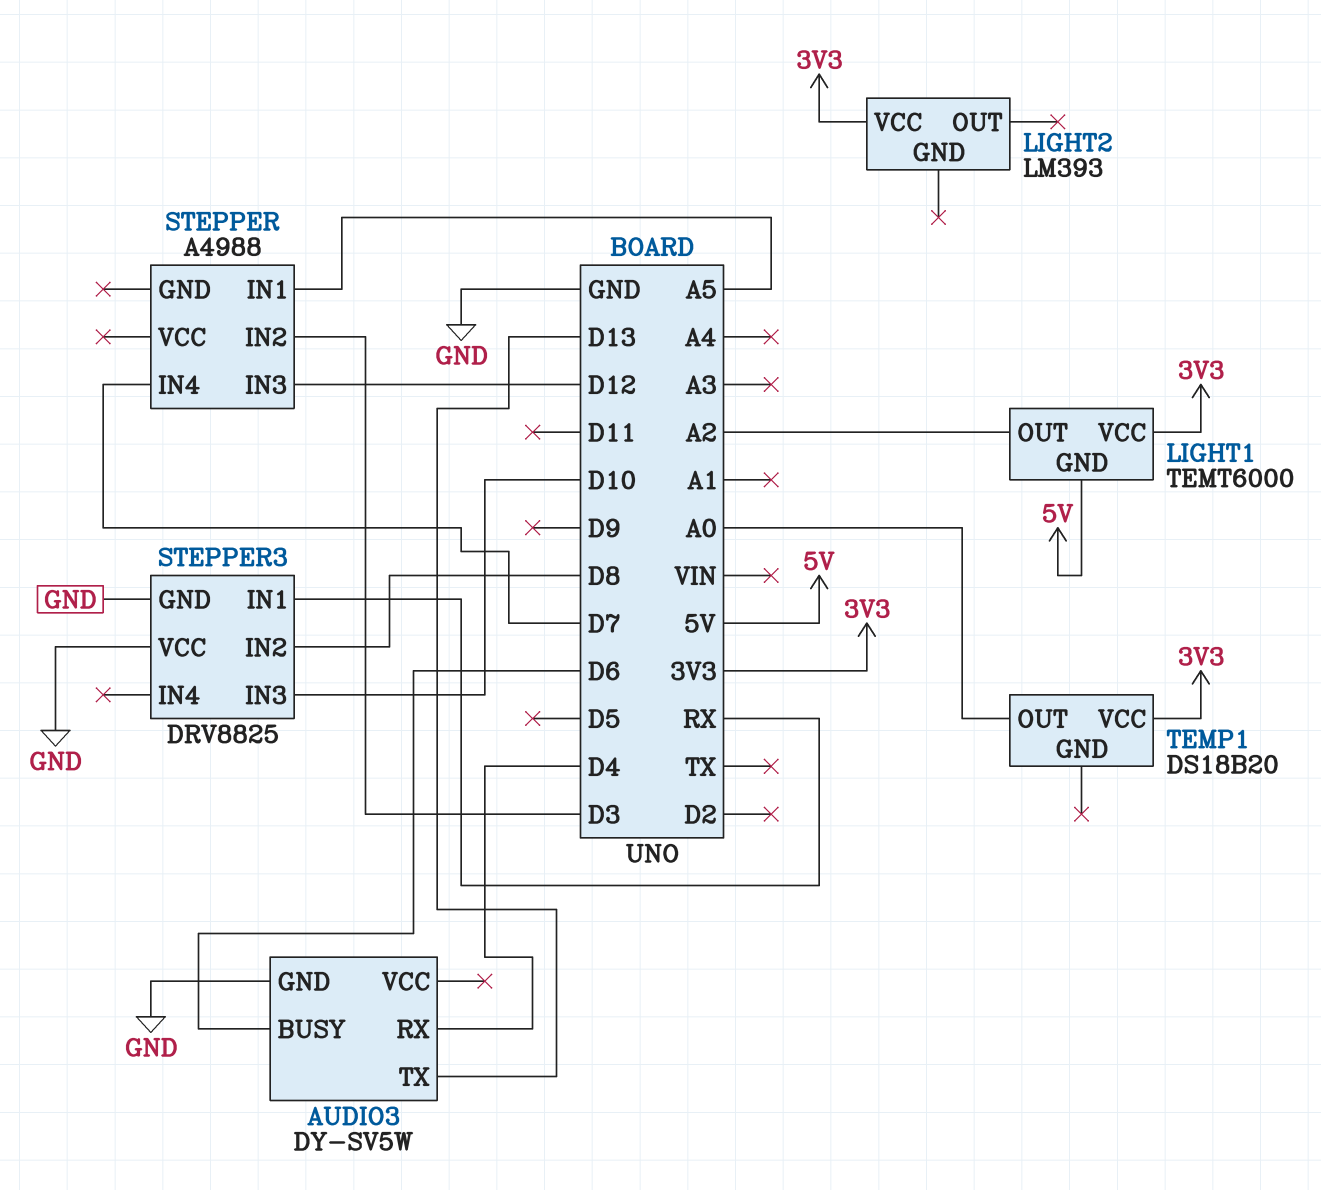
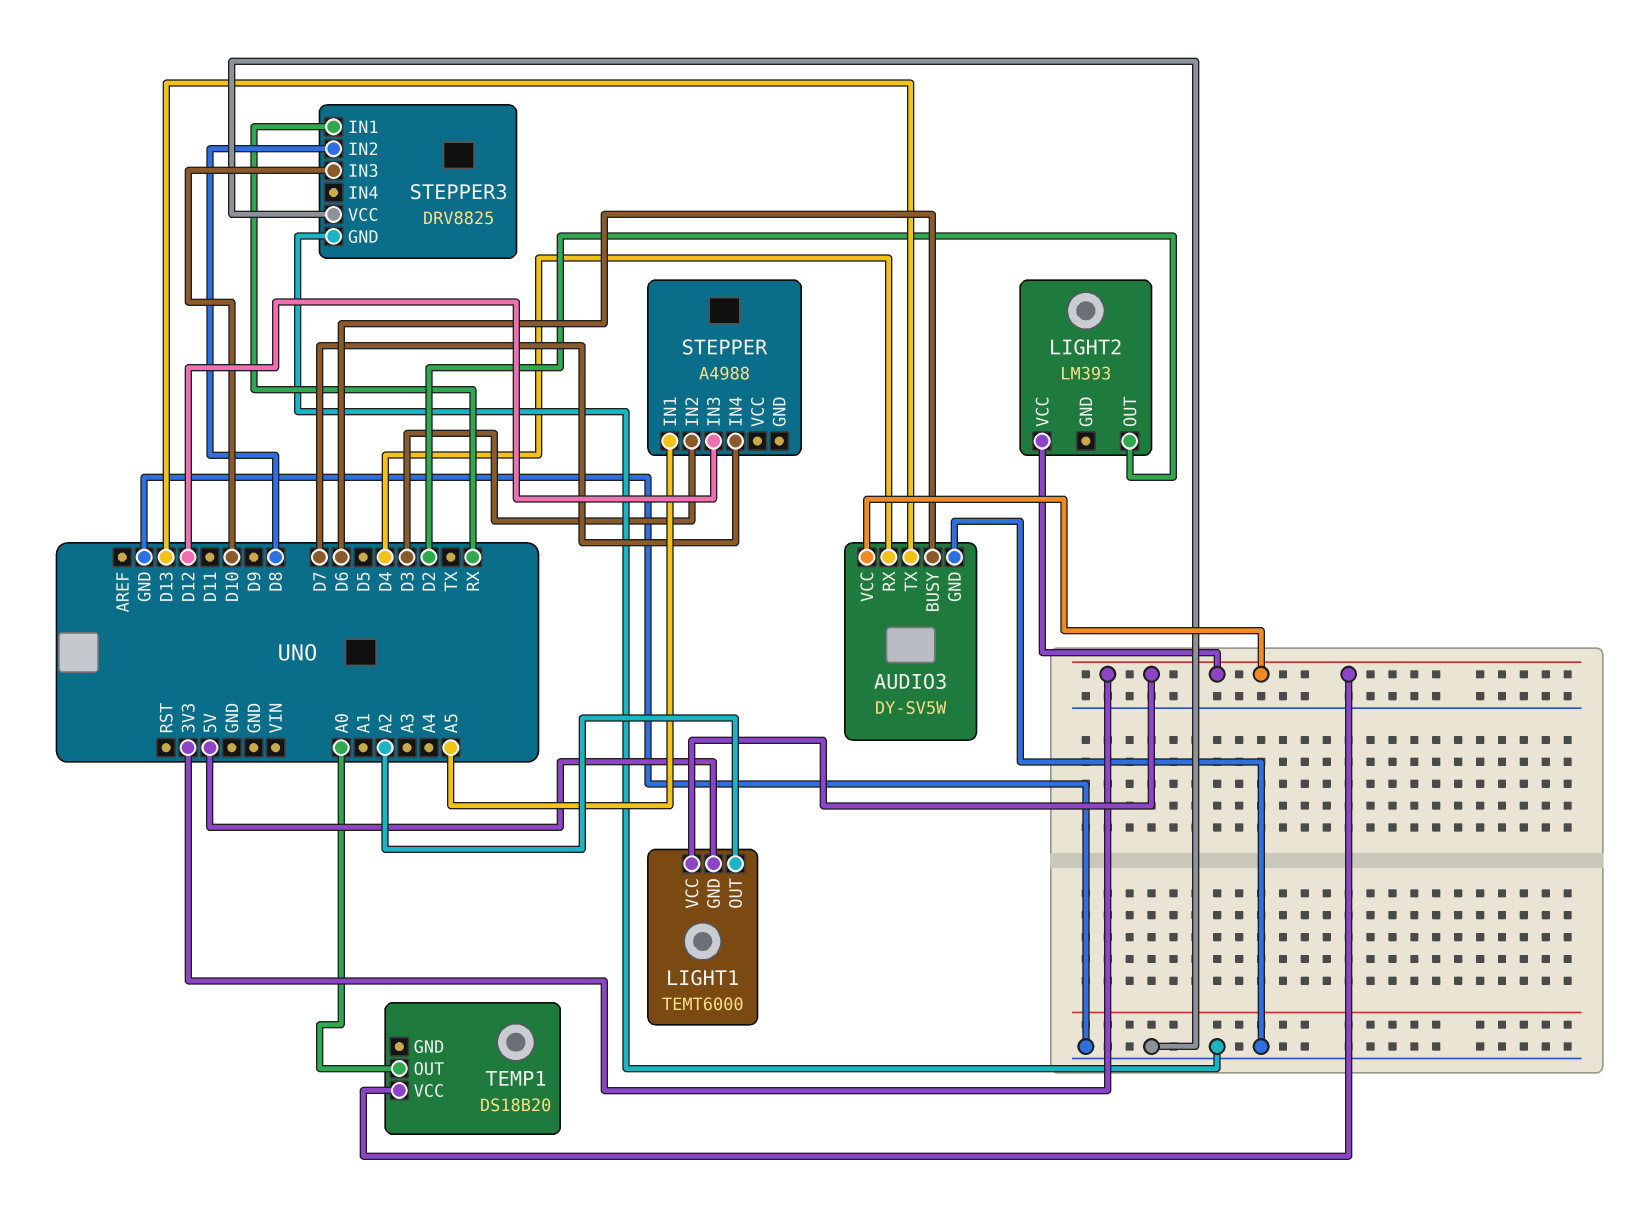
AUDIO3 pin VCC: none -> 3V3
LIGHT2 pin OUT: none -> D2

